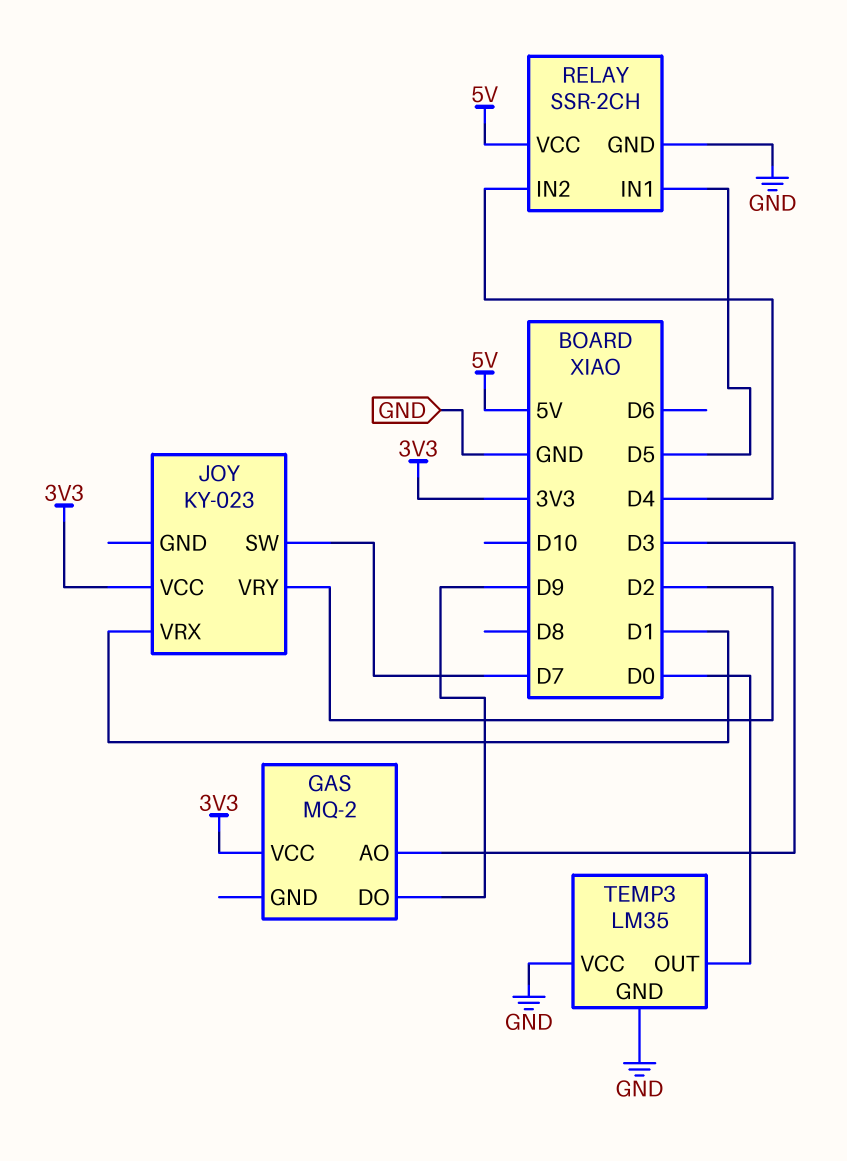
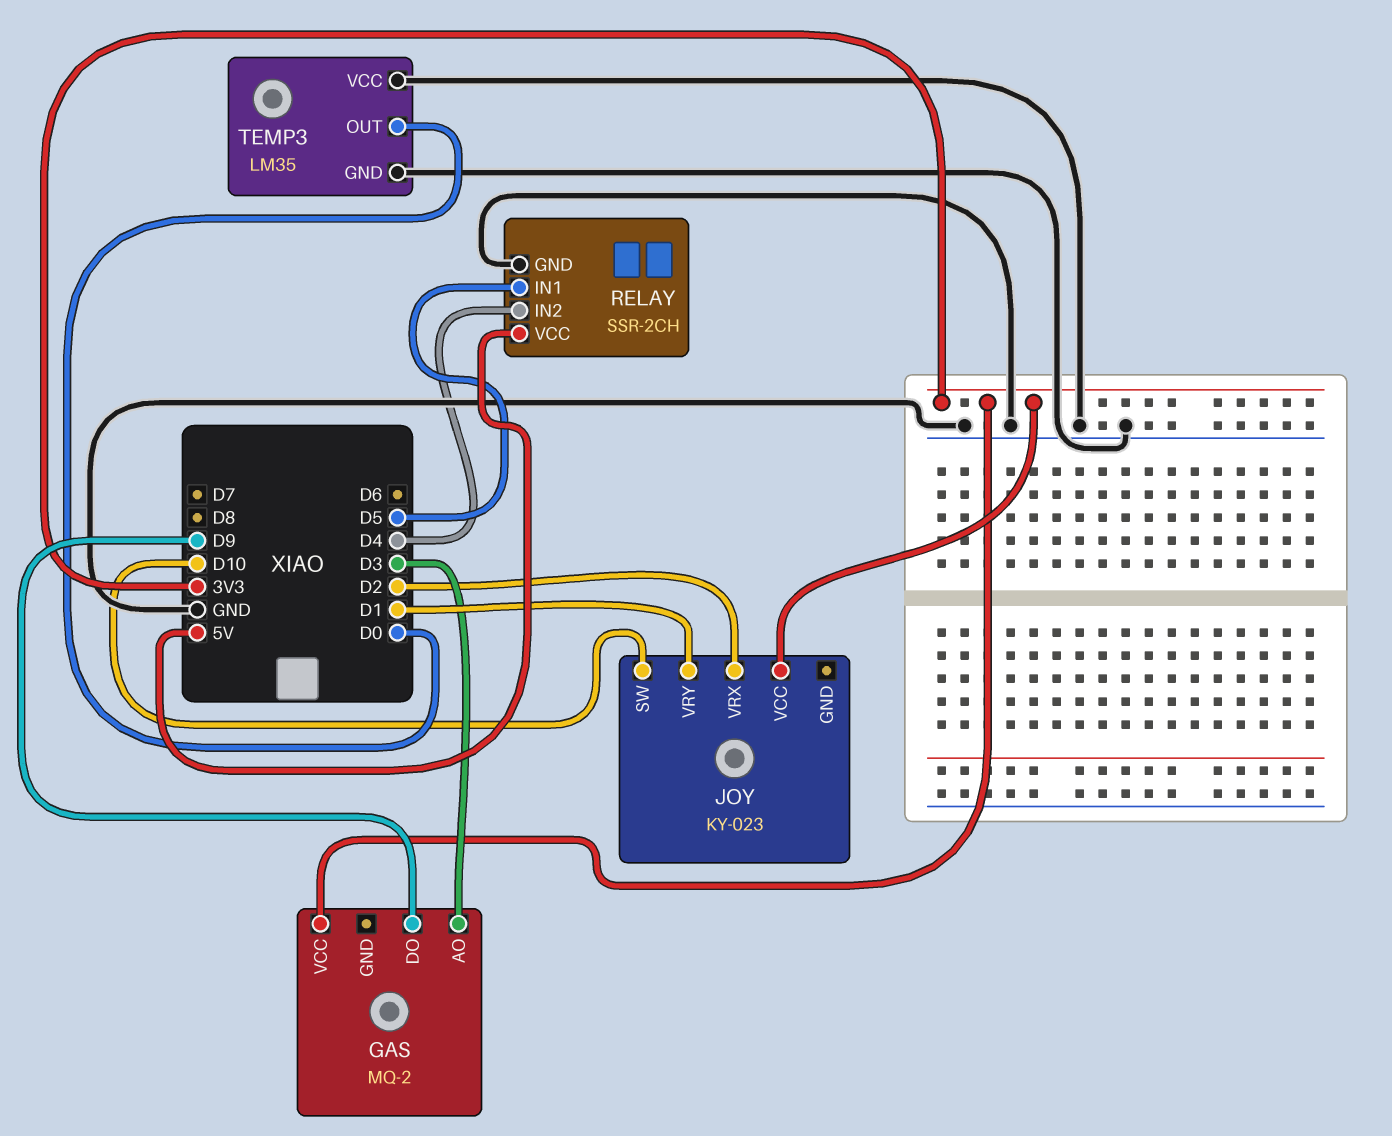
JOY pin SW: D7 -> D10
JOY pin VRX: D1 -> D2
JOY pin VRY: D2 -> D1

